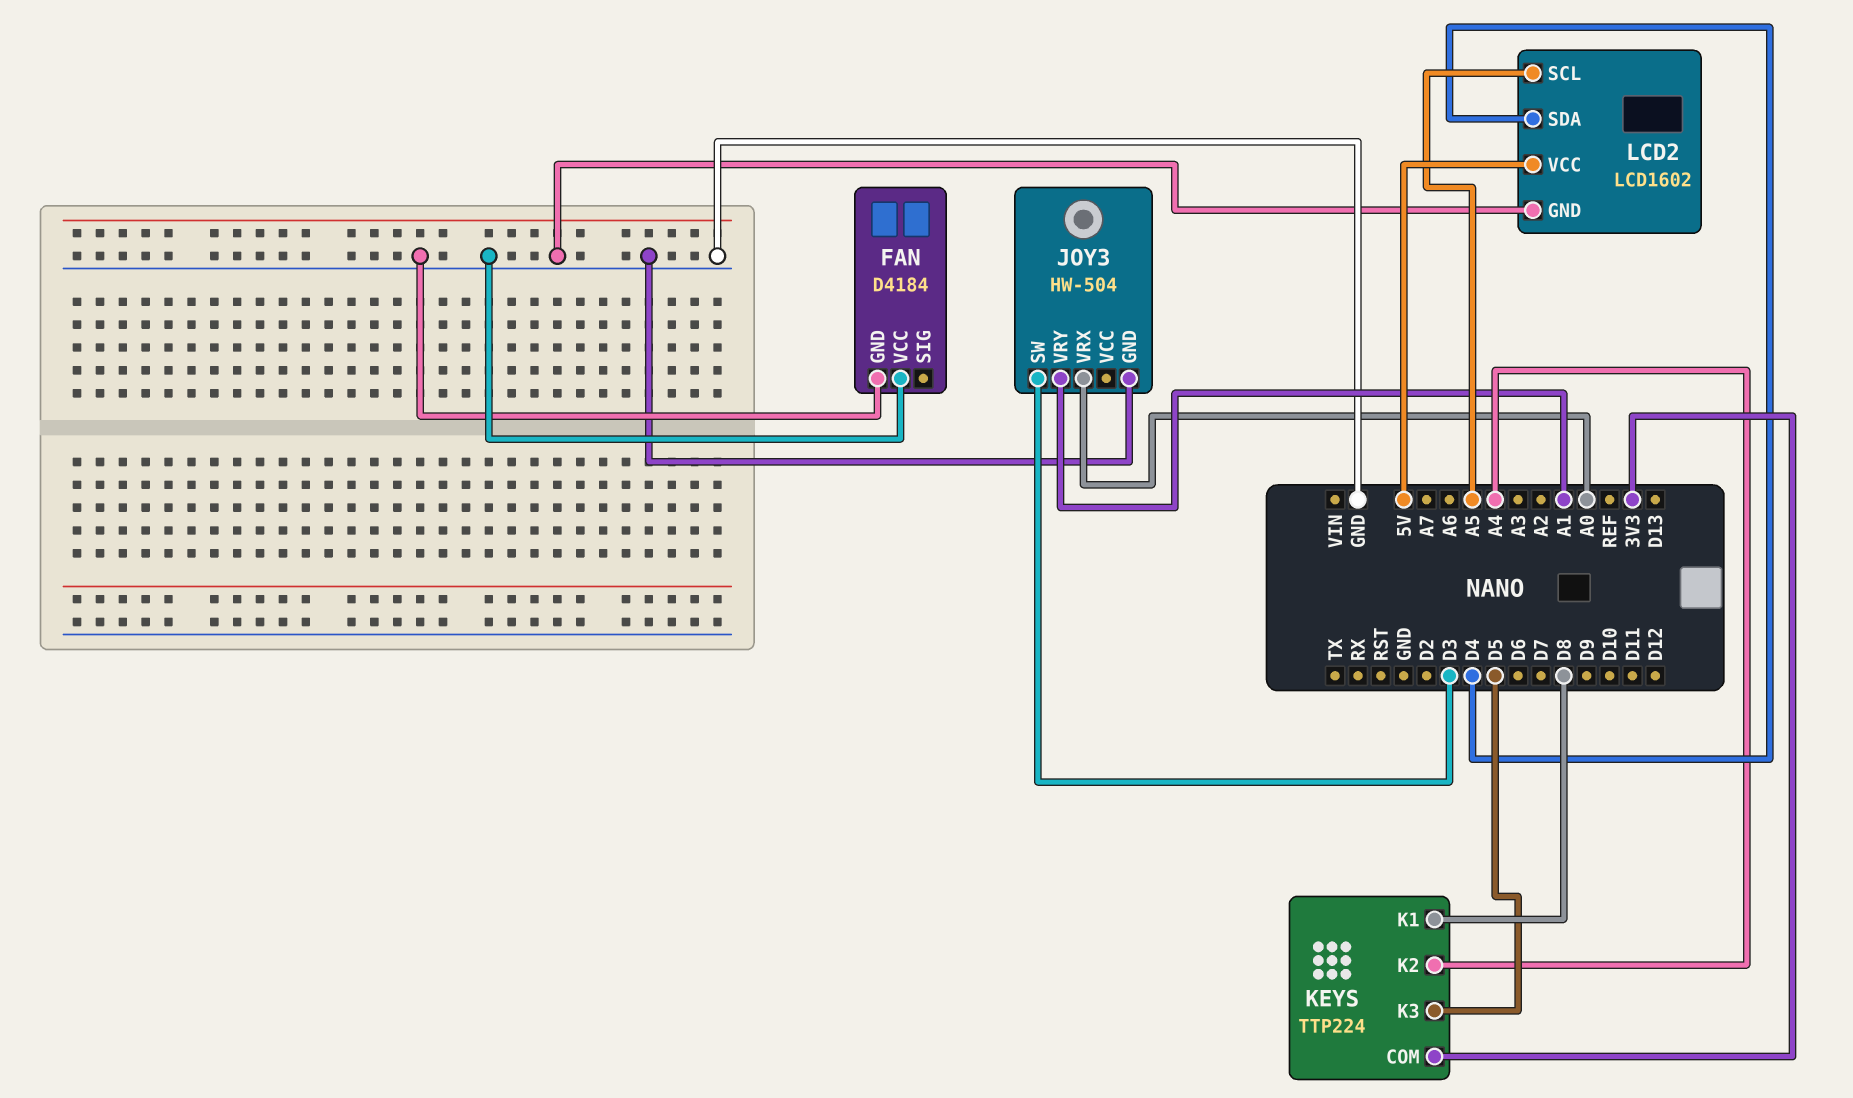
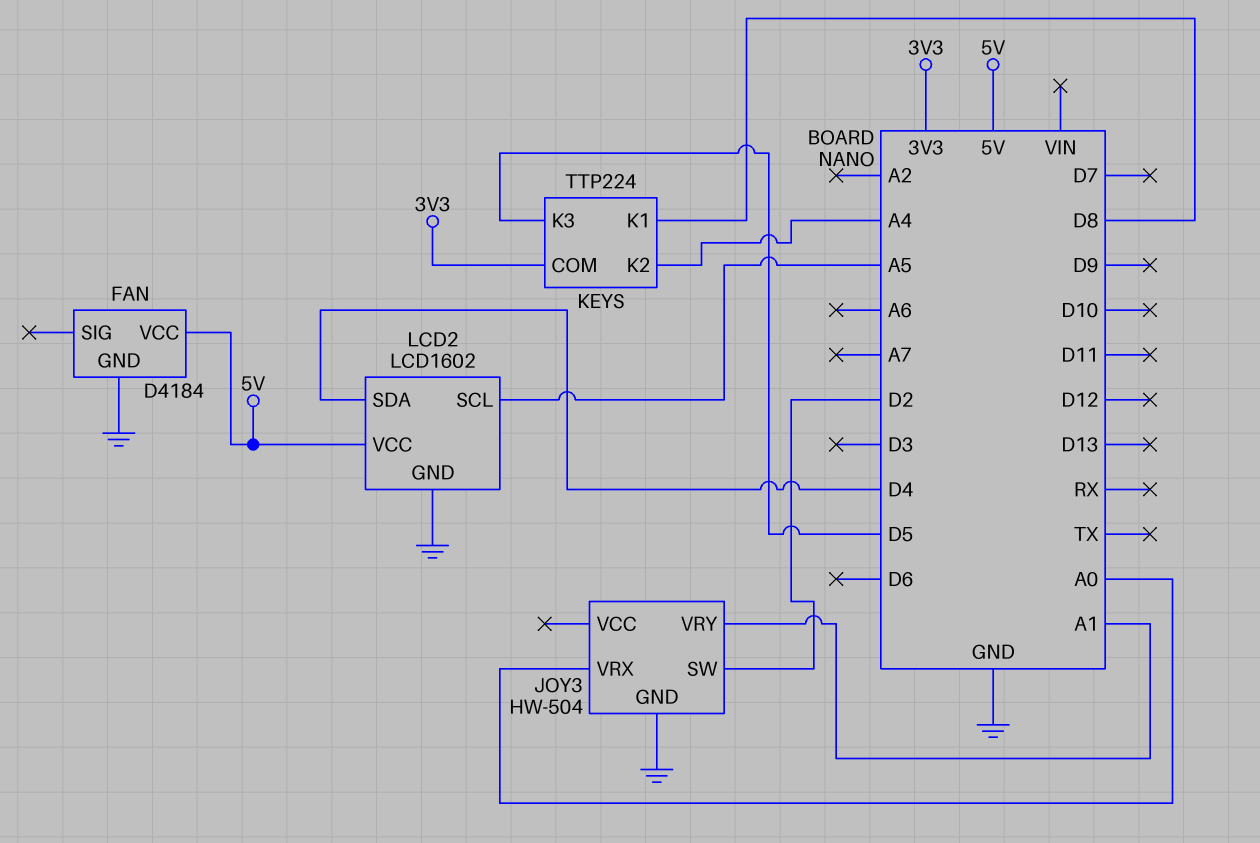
FAN pin VCC: GND -> 5V
JOY3 pin SW: D3 -> D2

